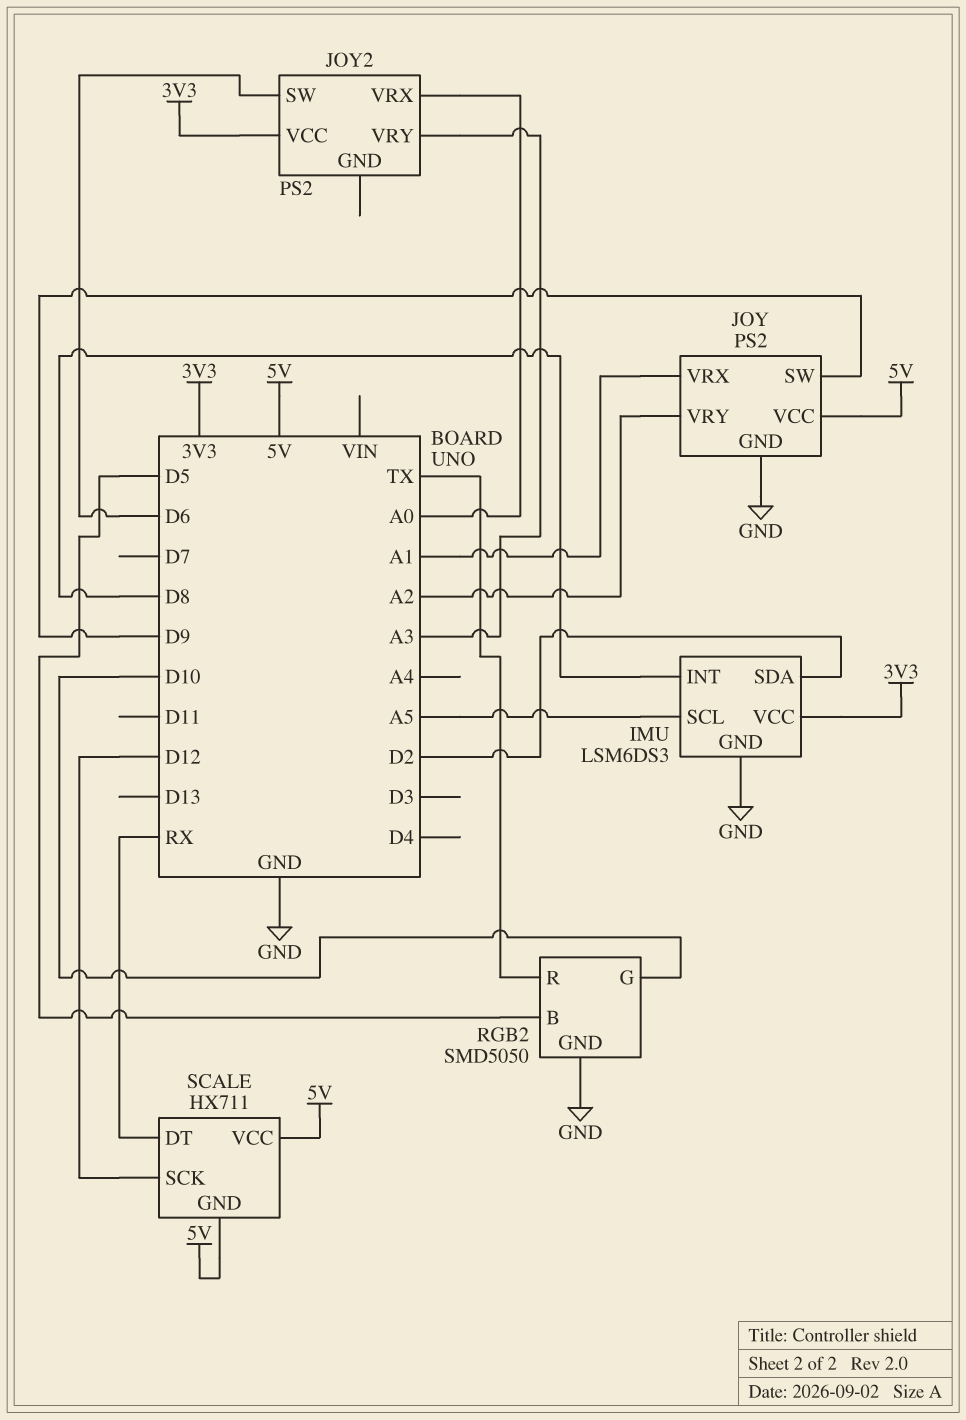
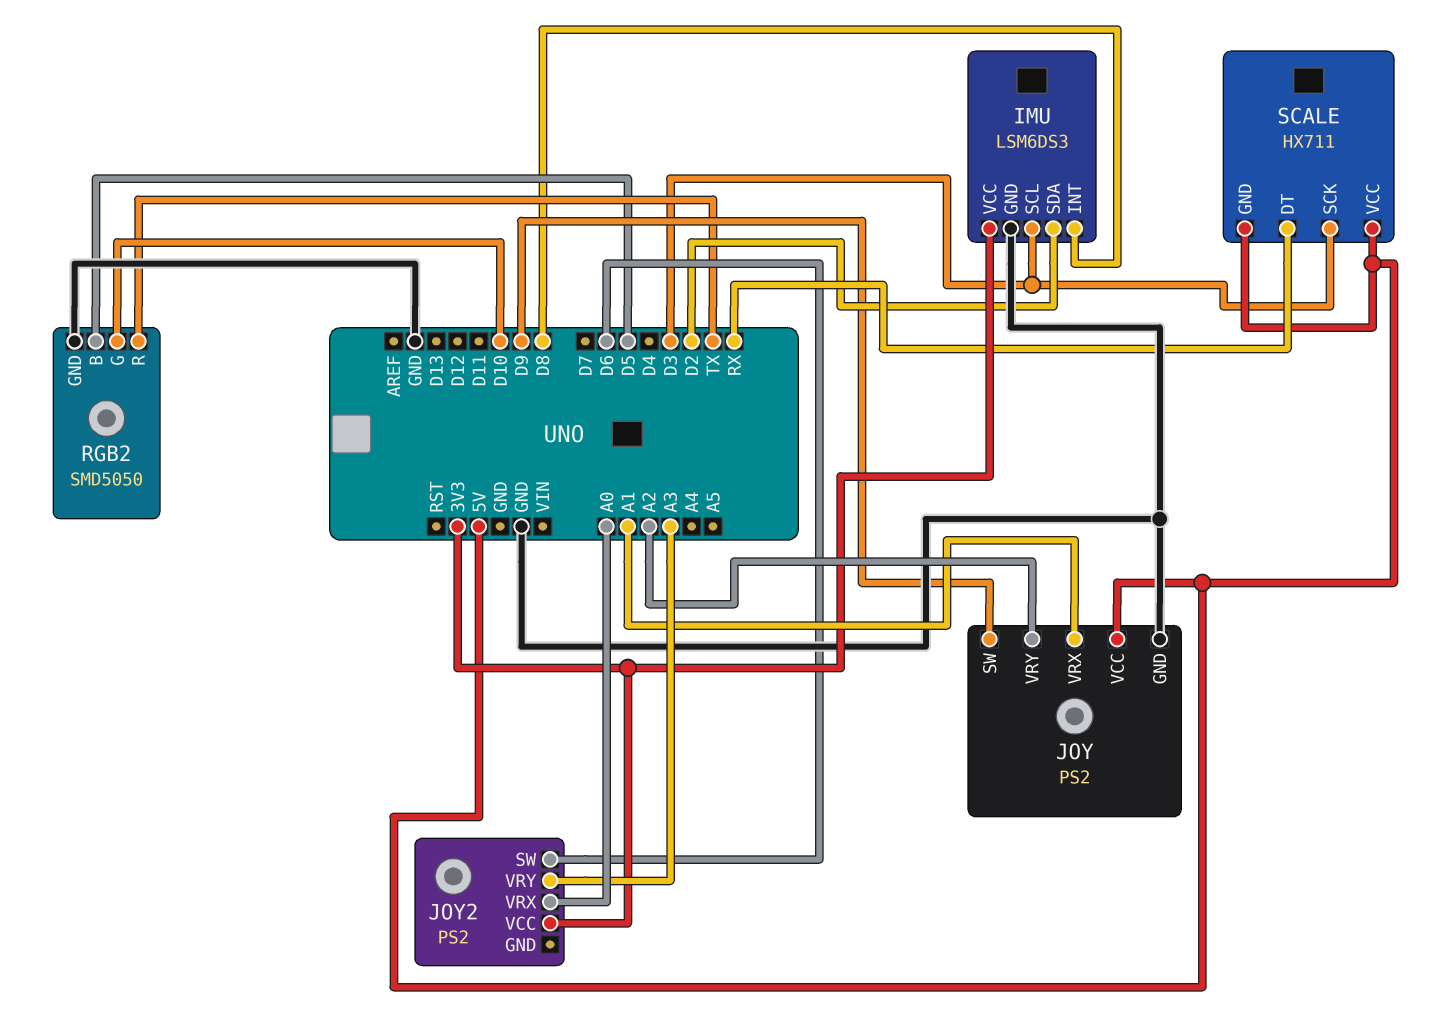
IMU pin SCL: A5 -> D3
SCALE pin SCK: D12 -> D3

